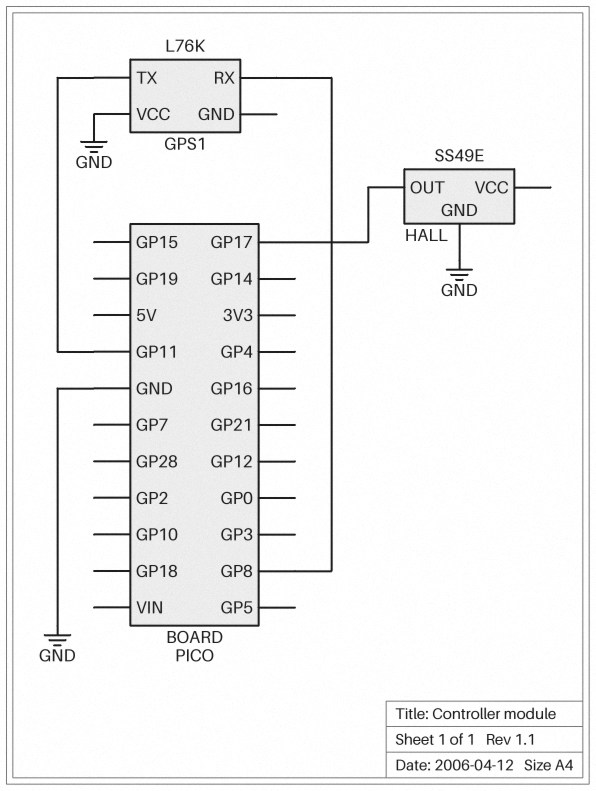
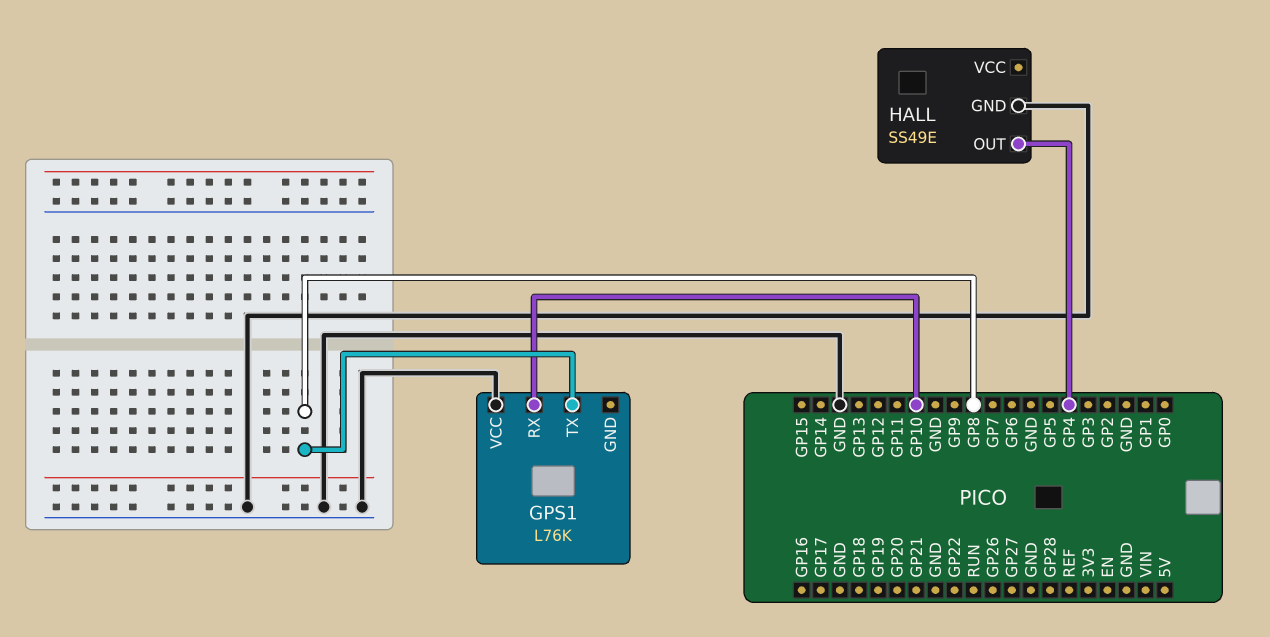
GPS1 pin RX: GP8 -> GP10
GPS1 pin TX: GP11 -> GP8
HALL pin OUT: GP17 -> GP4

